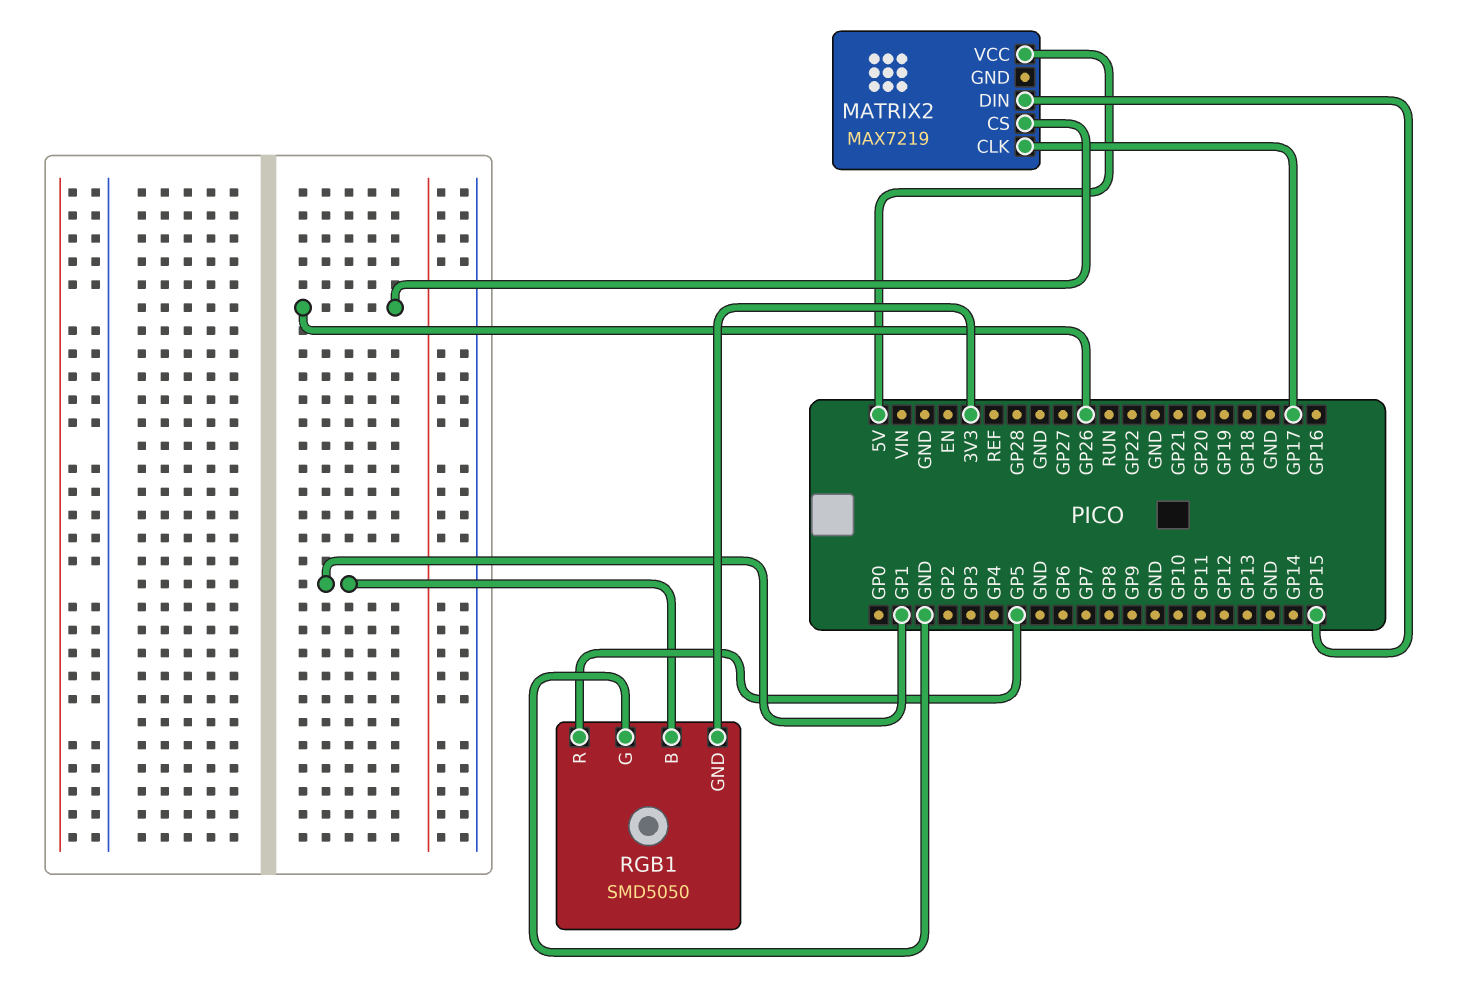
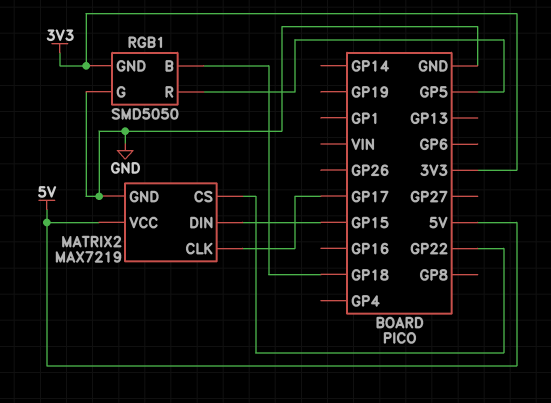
MATRIX2 pin CS: GP26 -> GP22
MATRIX2 pin GND: none -> GND
RGB1 pin B: GP1 -> GP18

